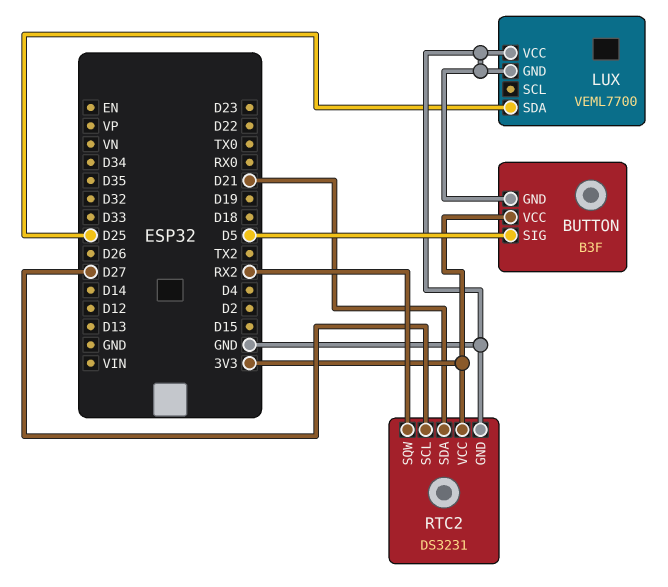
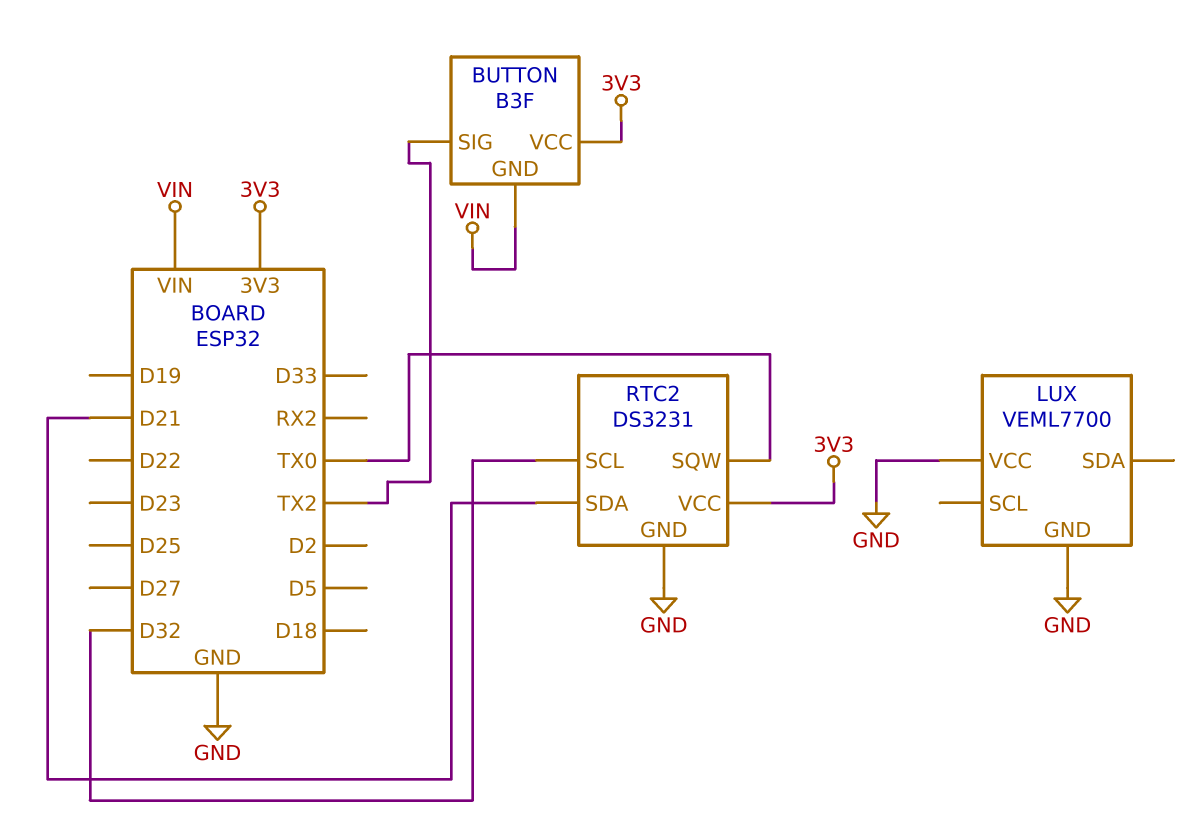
BUTTON pin GND: GND -> VIN
BUTTON pin SIG: D5 -> TX2
LUX pin SDA: D25 -> none
RTC2 pin SCL: D27 -> D32
RTC2 pin SQW: RX2 -> TX0

